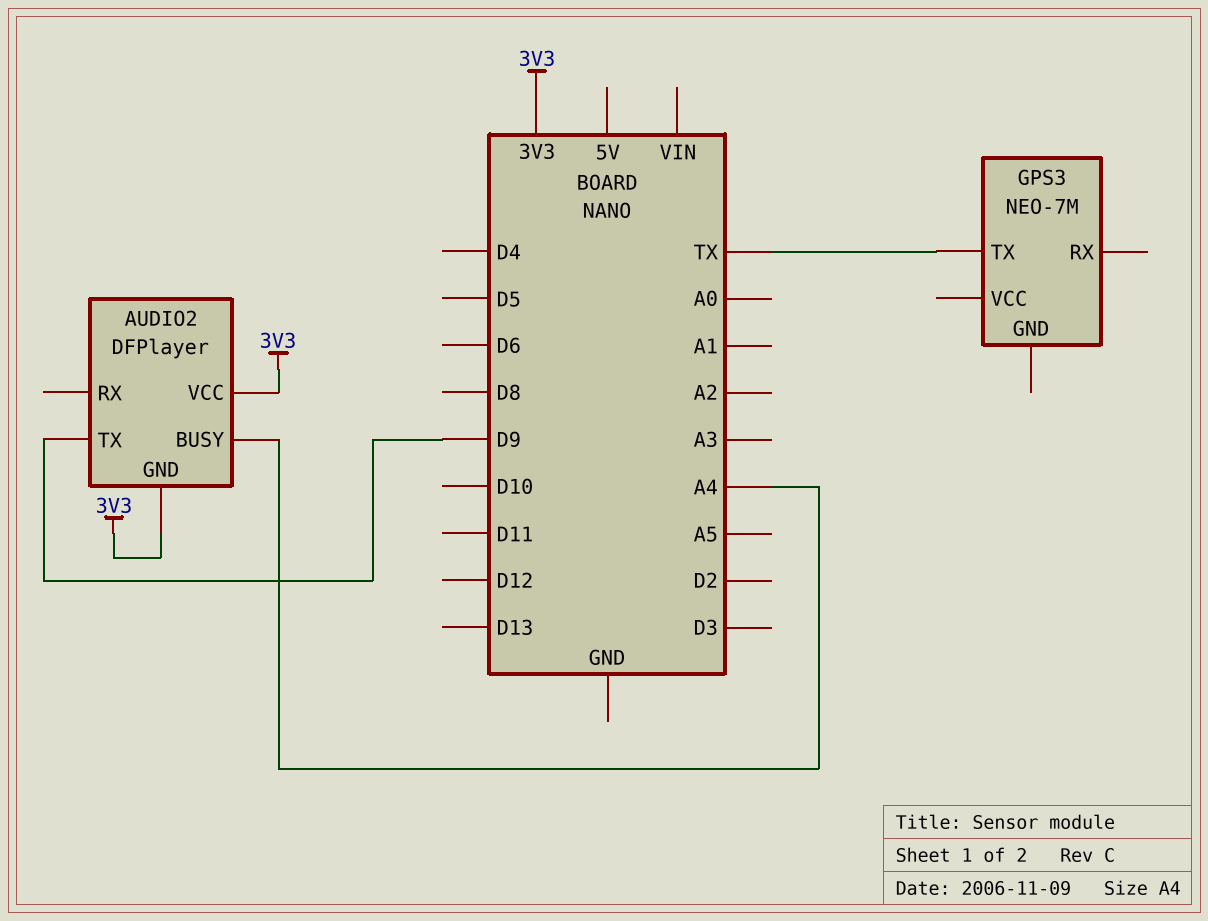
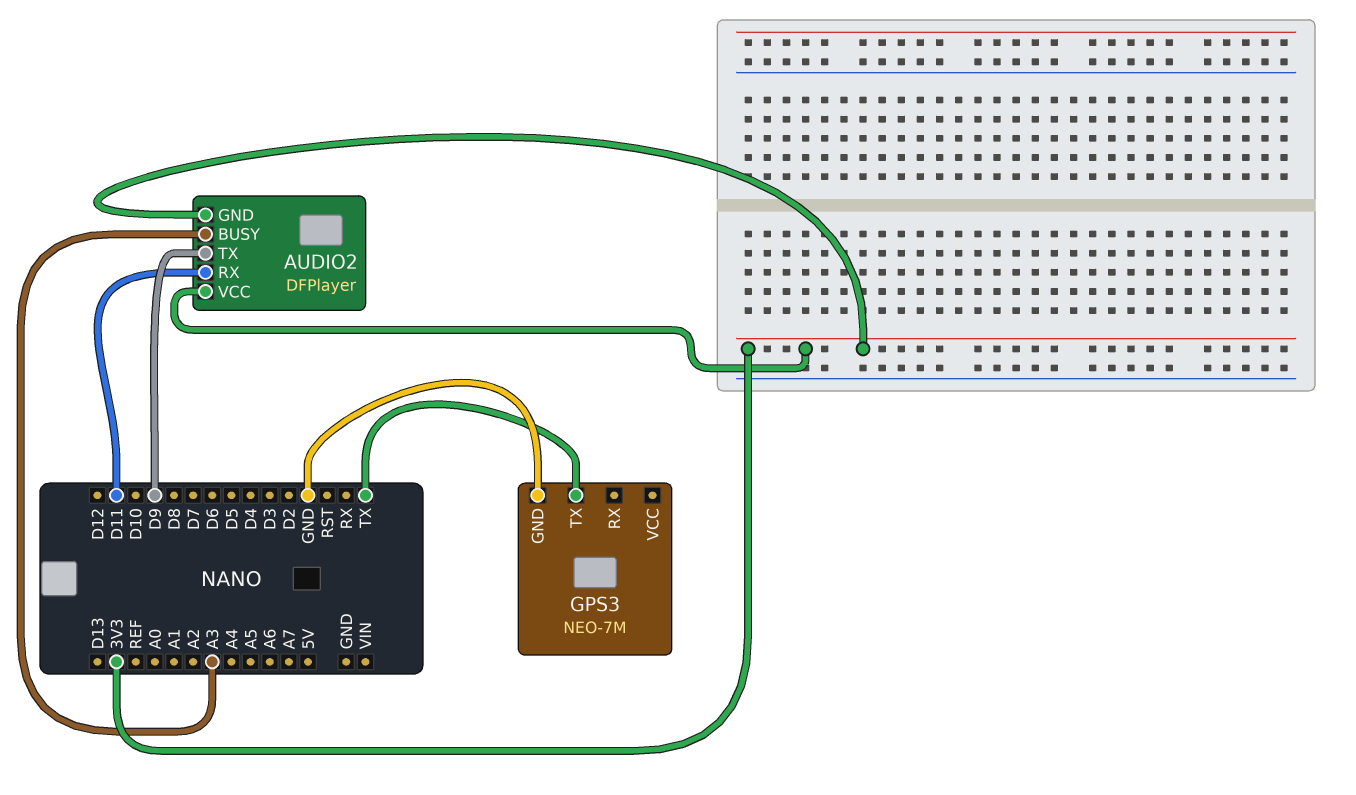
AUDIO2 pin BUSY: A4 -> A3
AUDIO2 pin RX: none -> D11
GPS3 pin GND: none -> GND

